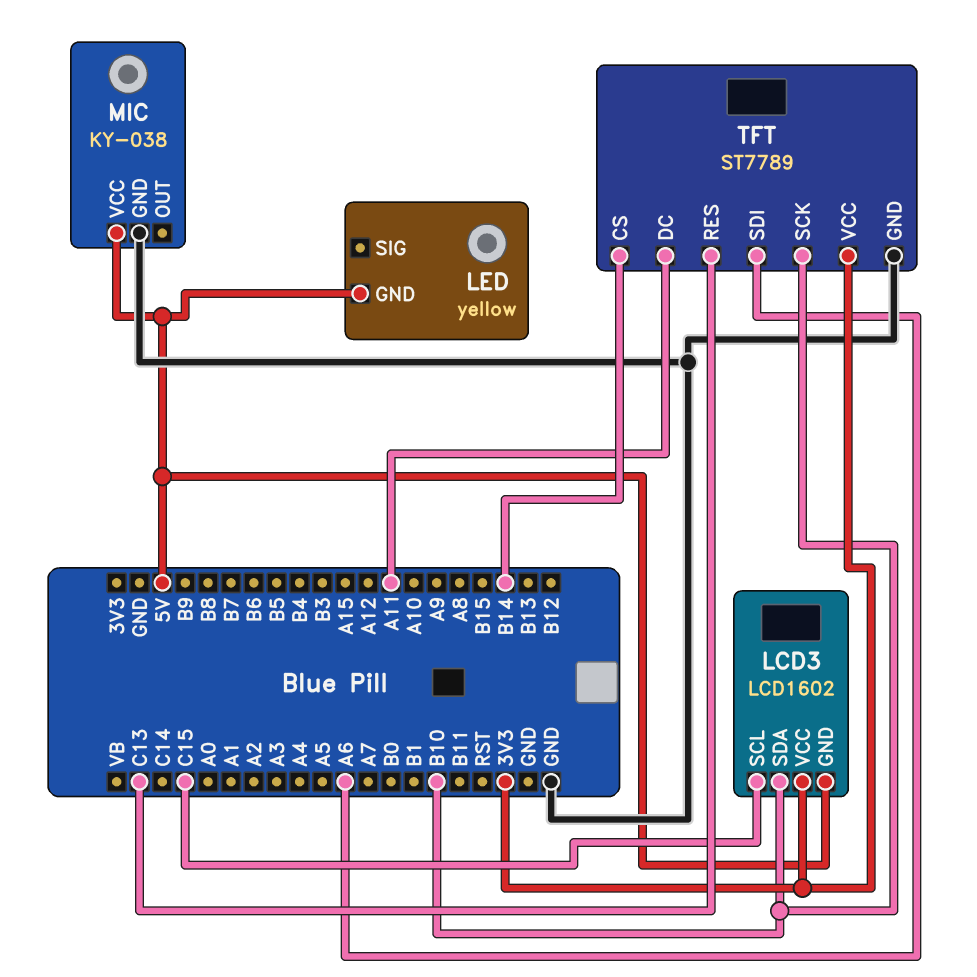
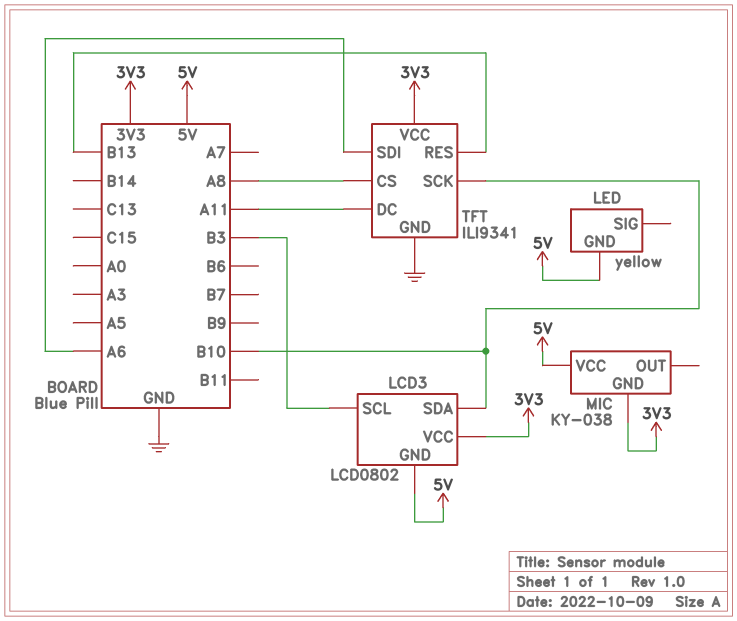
LCD3: LCD1602 -> LCD0802
LCD3 pin SCL: C15 -> B3
MIC pin GND: GND -> 3V3
TFT: ST7789 -> ILI9341
TFT pin CS: B14 -> A8
TFT pin RES: C13 -> B13

